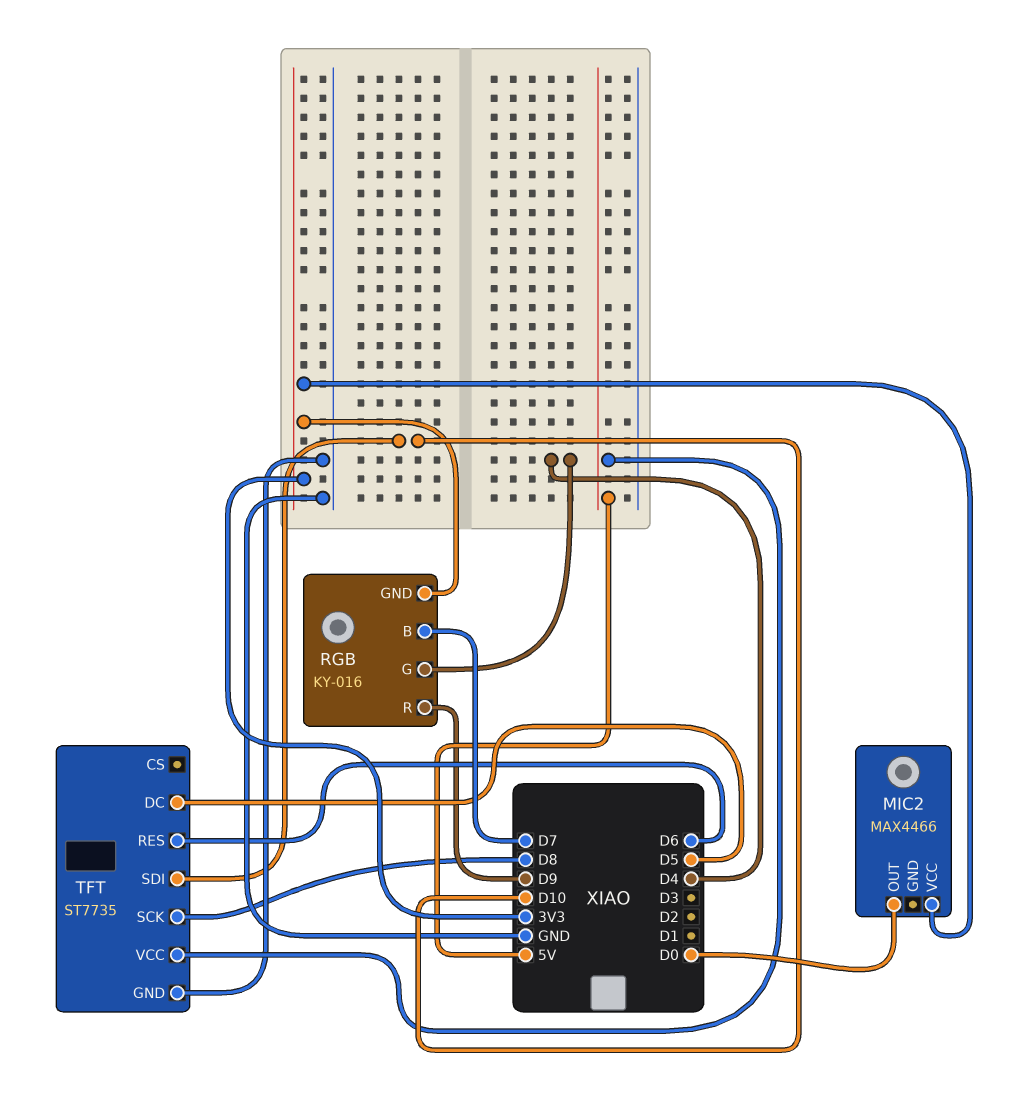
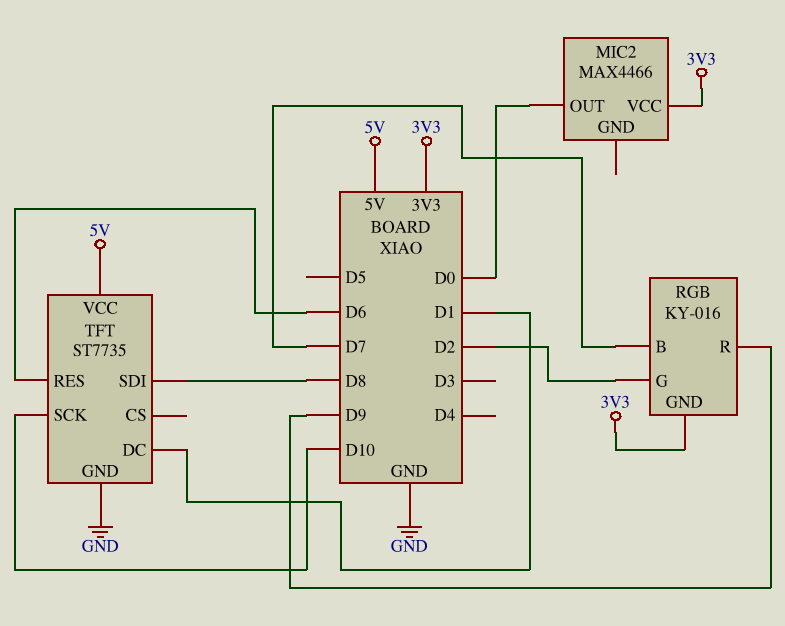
RGB pin G: D4 -> D2
TFT pin DC: D5 -> D1
TFT pin SCK: D8 -> D10
TFT pin SDI: D10 -> D8

